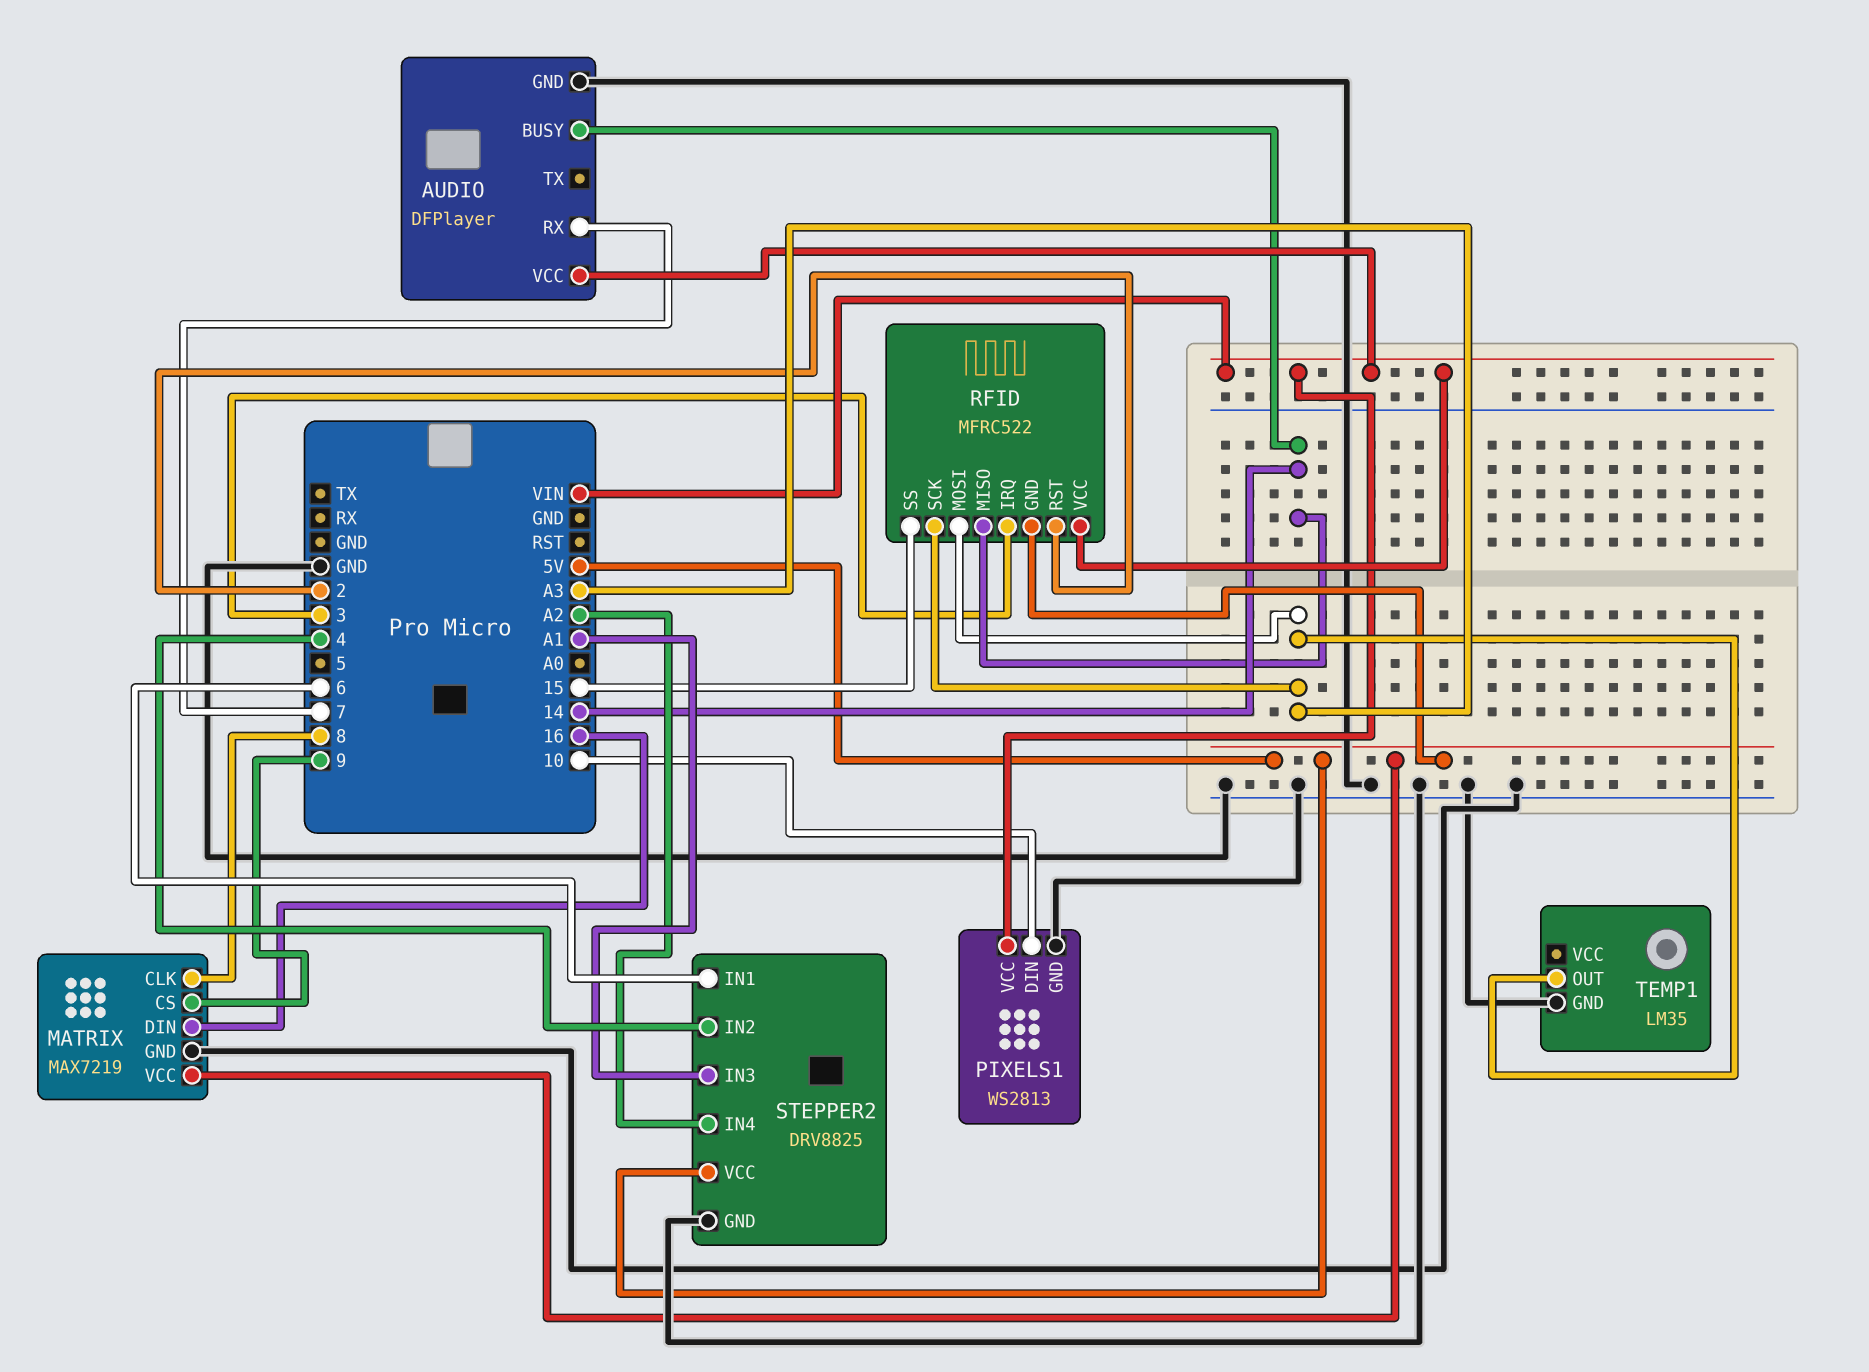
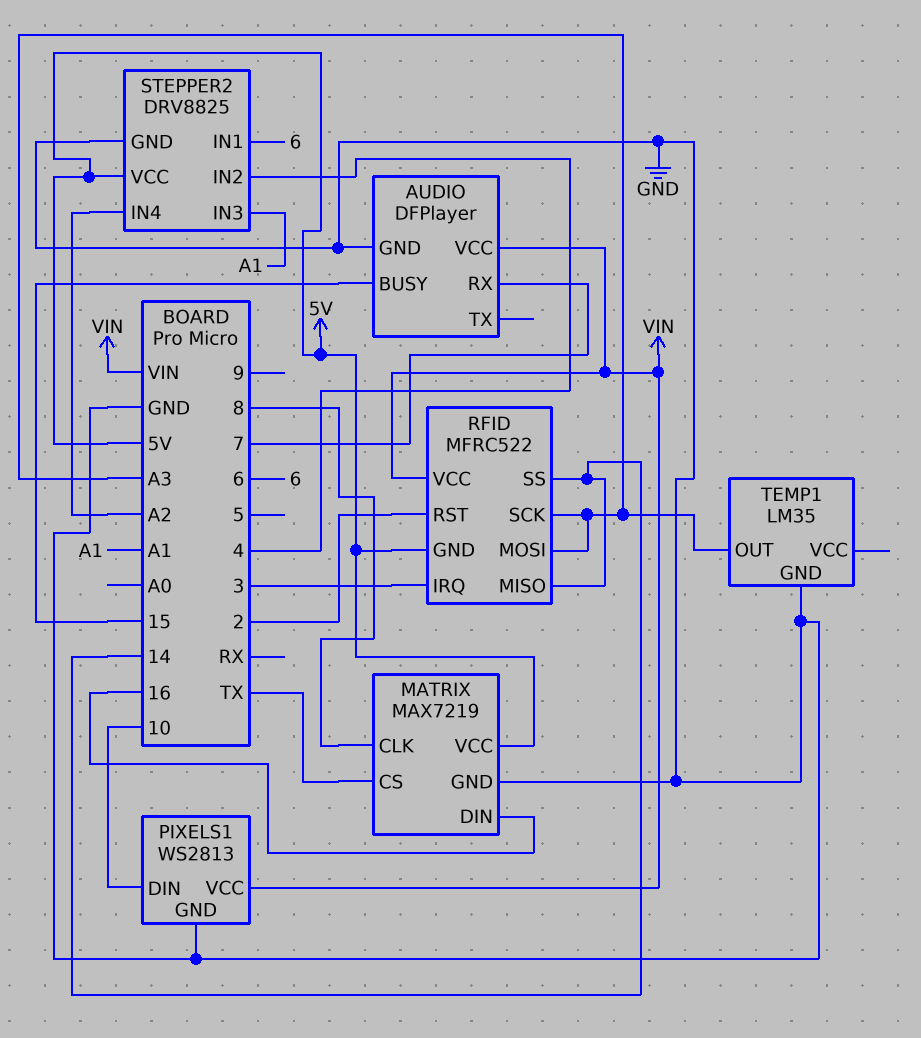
AUDIO pin BUSY: 14 -> 15
MATRIX pin CS: 9 -> TX
RFID pin SS: 15 -> 14

